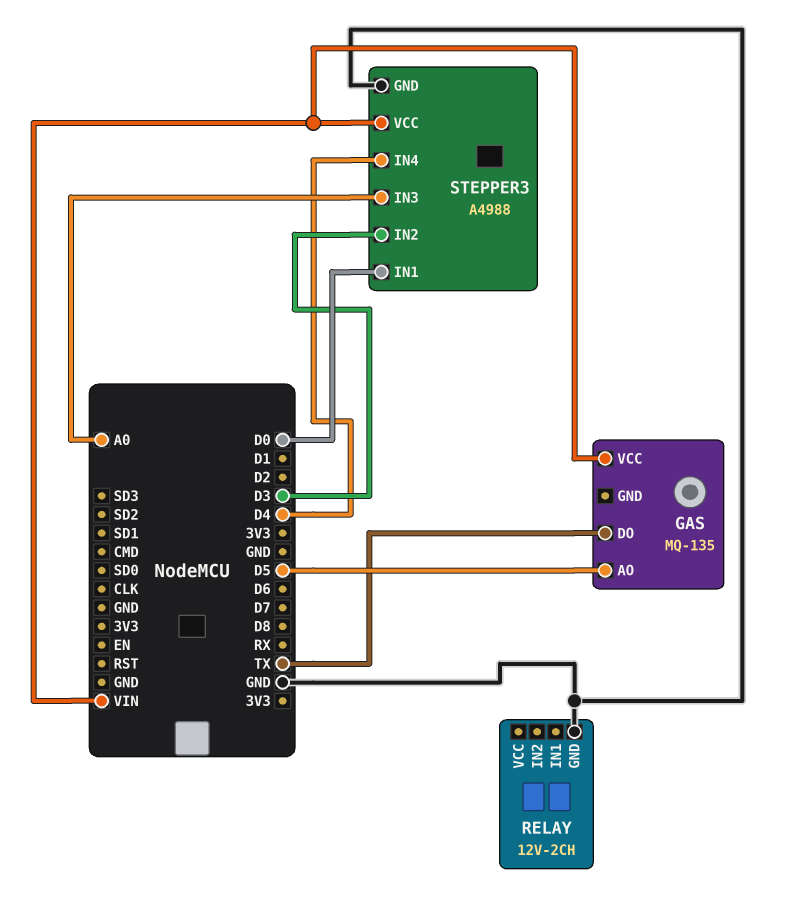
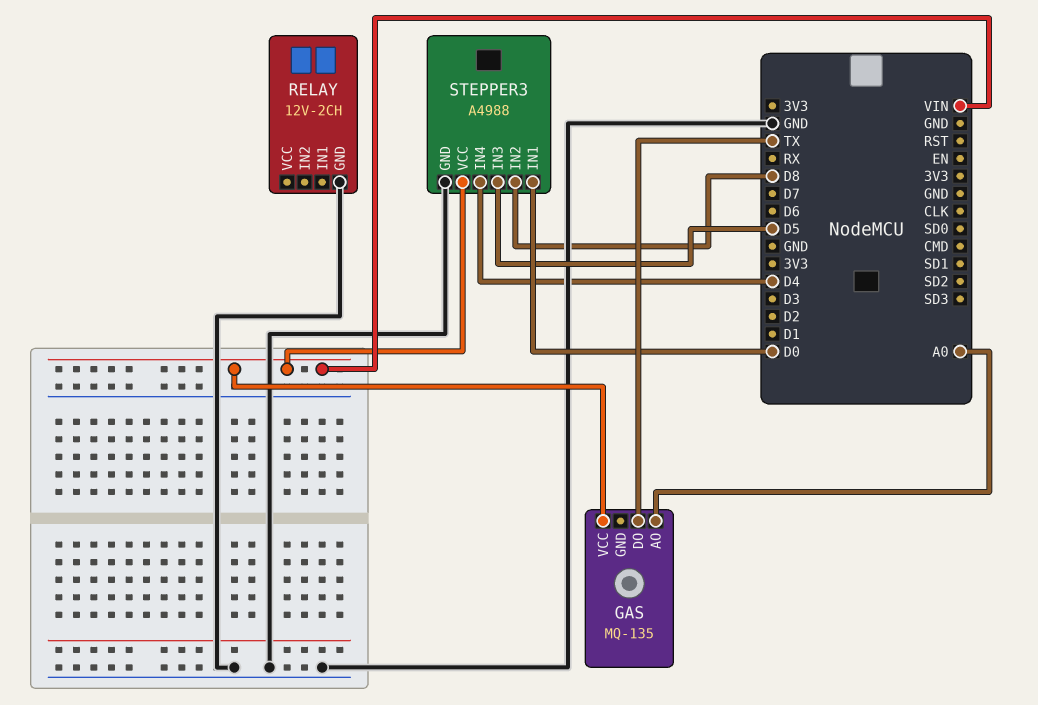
GAS pin AO: D5 -> A0
STEPPER3 pin IN2: D3 -> D8
STEPPER3 pin IN3: A0 -> D5

